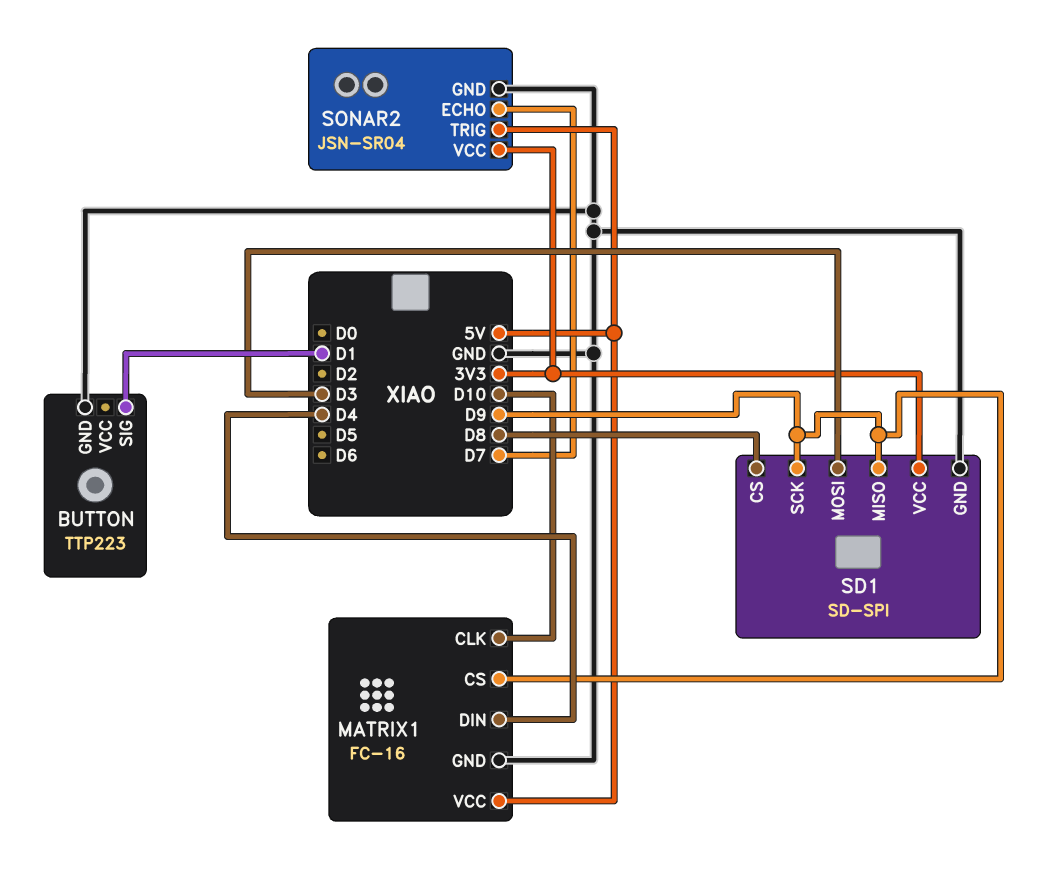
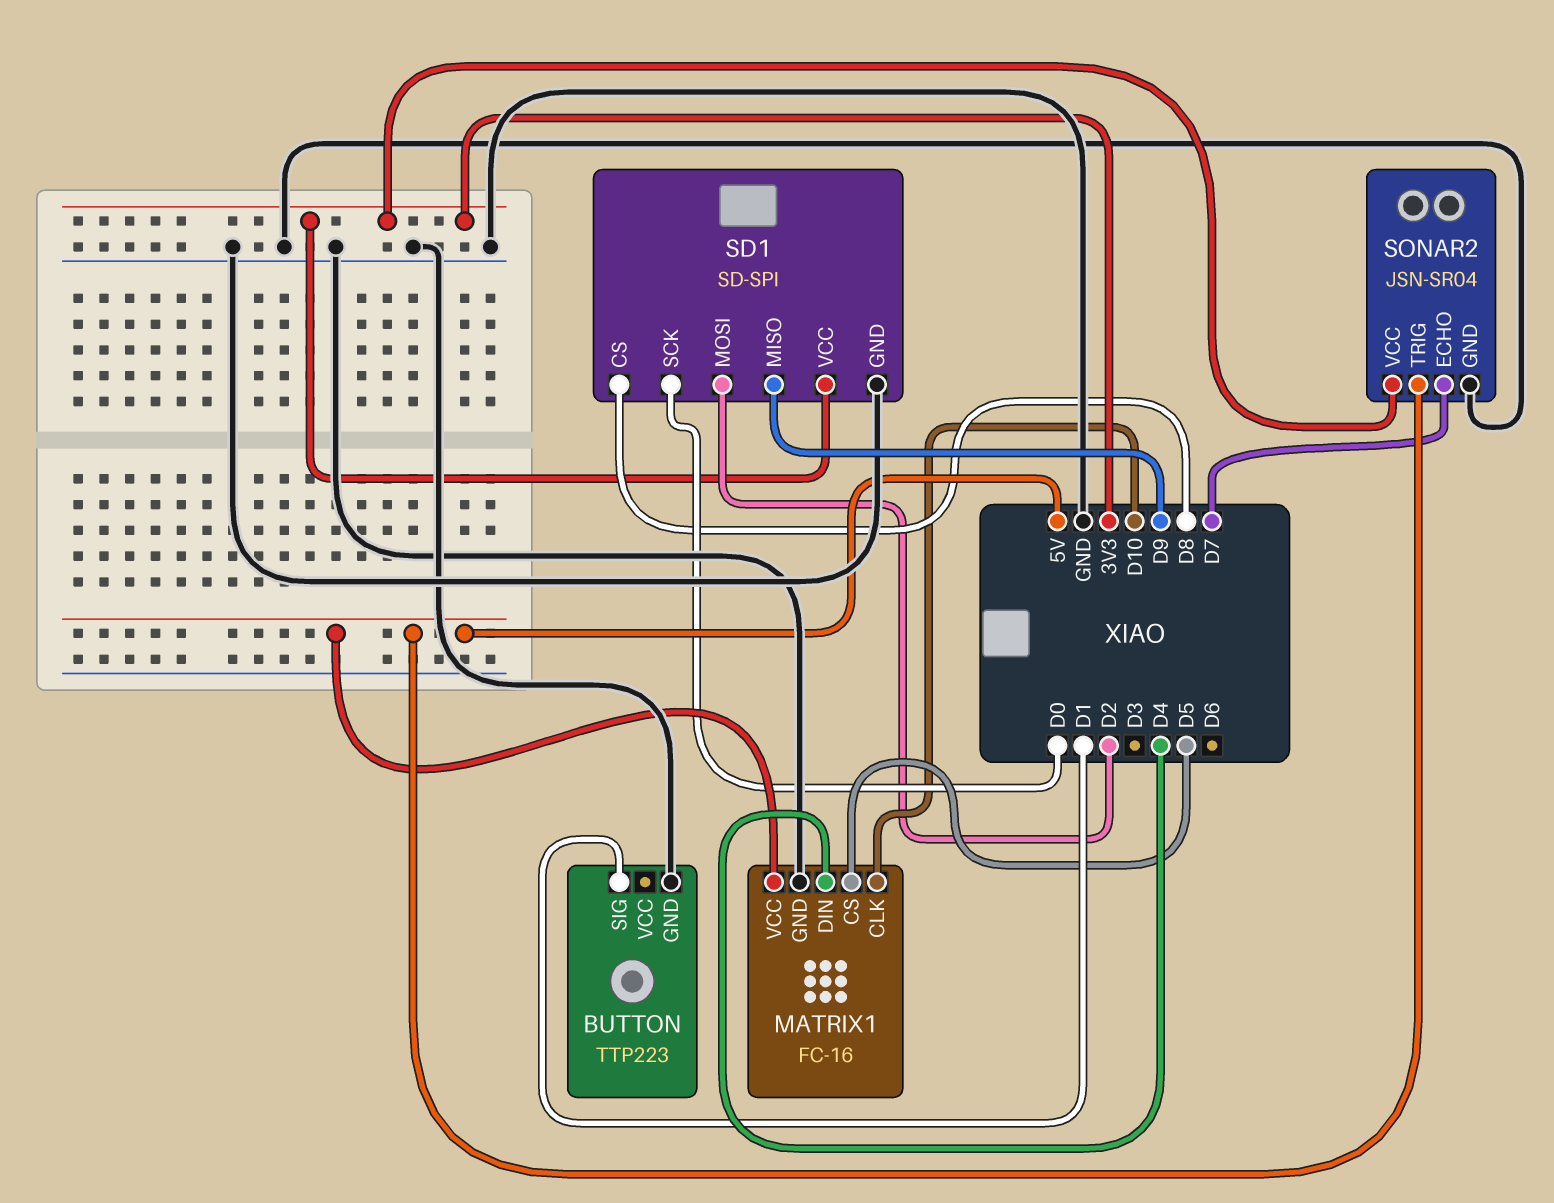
MATRIX1 pin CS: D9 -> D5
SD1 pin MOSI: D3 -> D2
SD1 pin SCK: D9 -> D0

